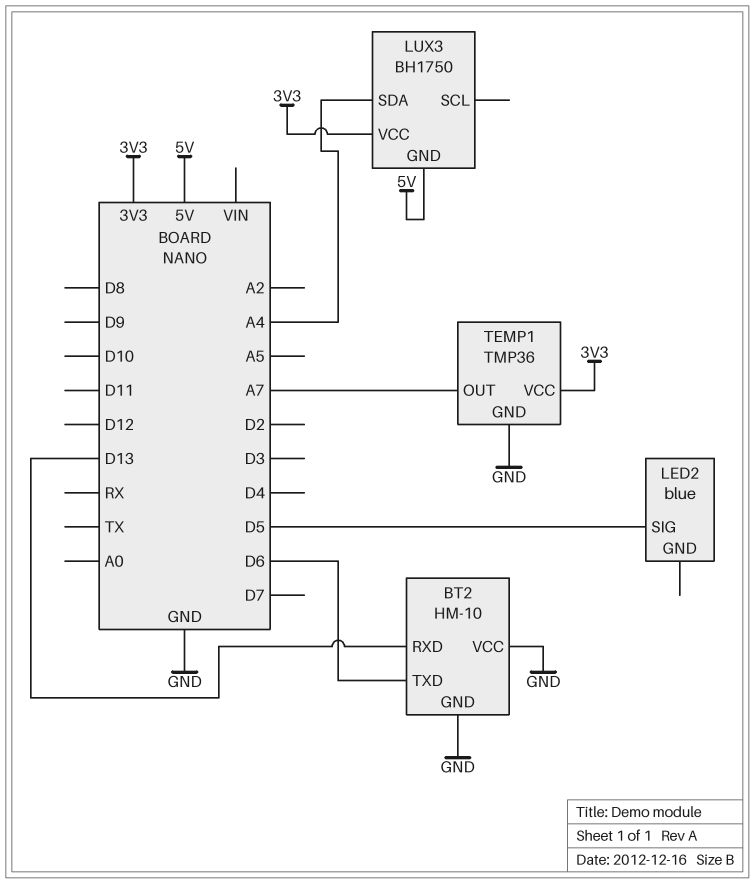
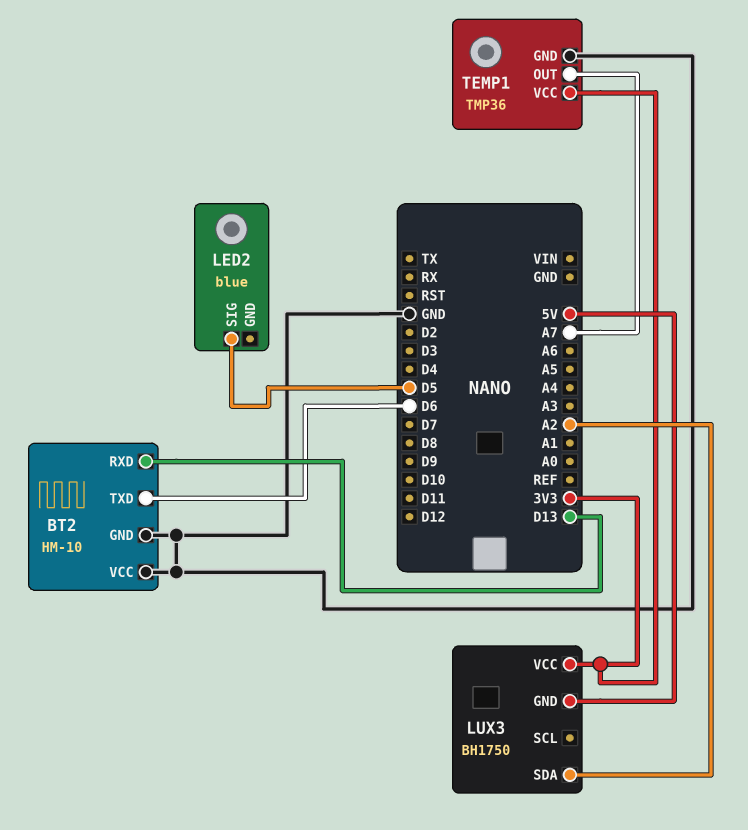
LUX3 pin SDA: A4 -> A2

